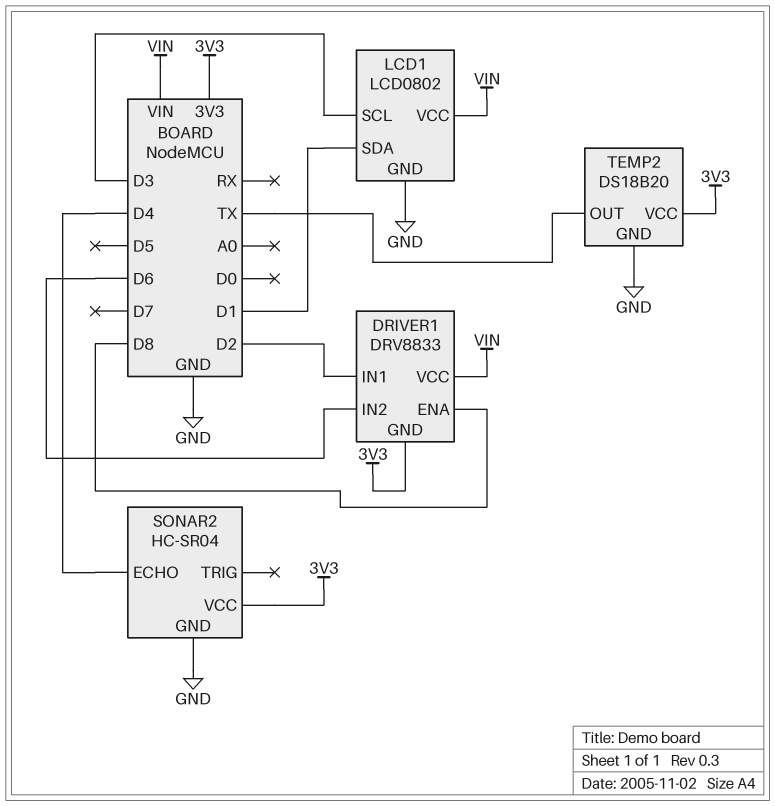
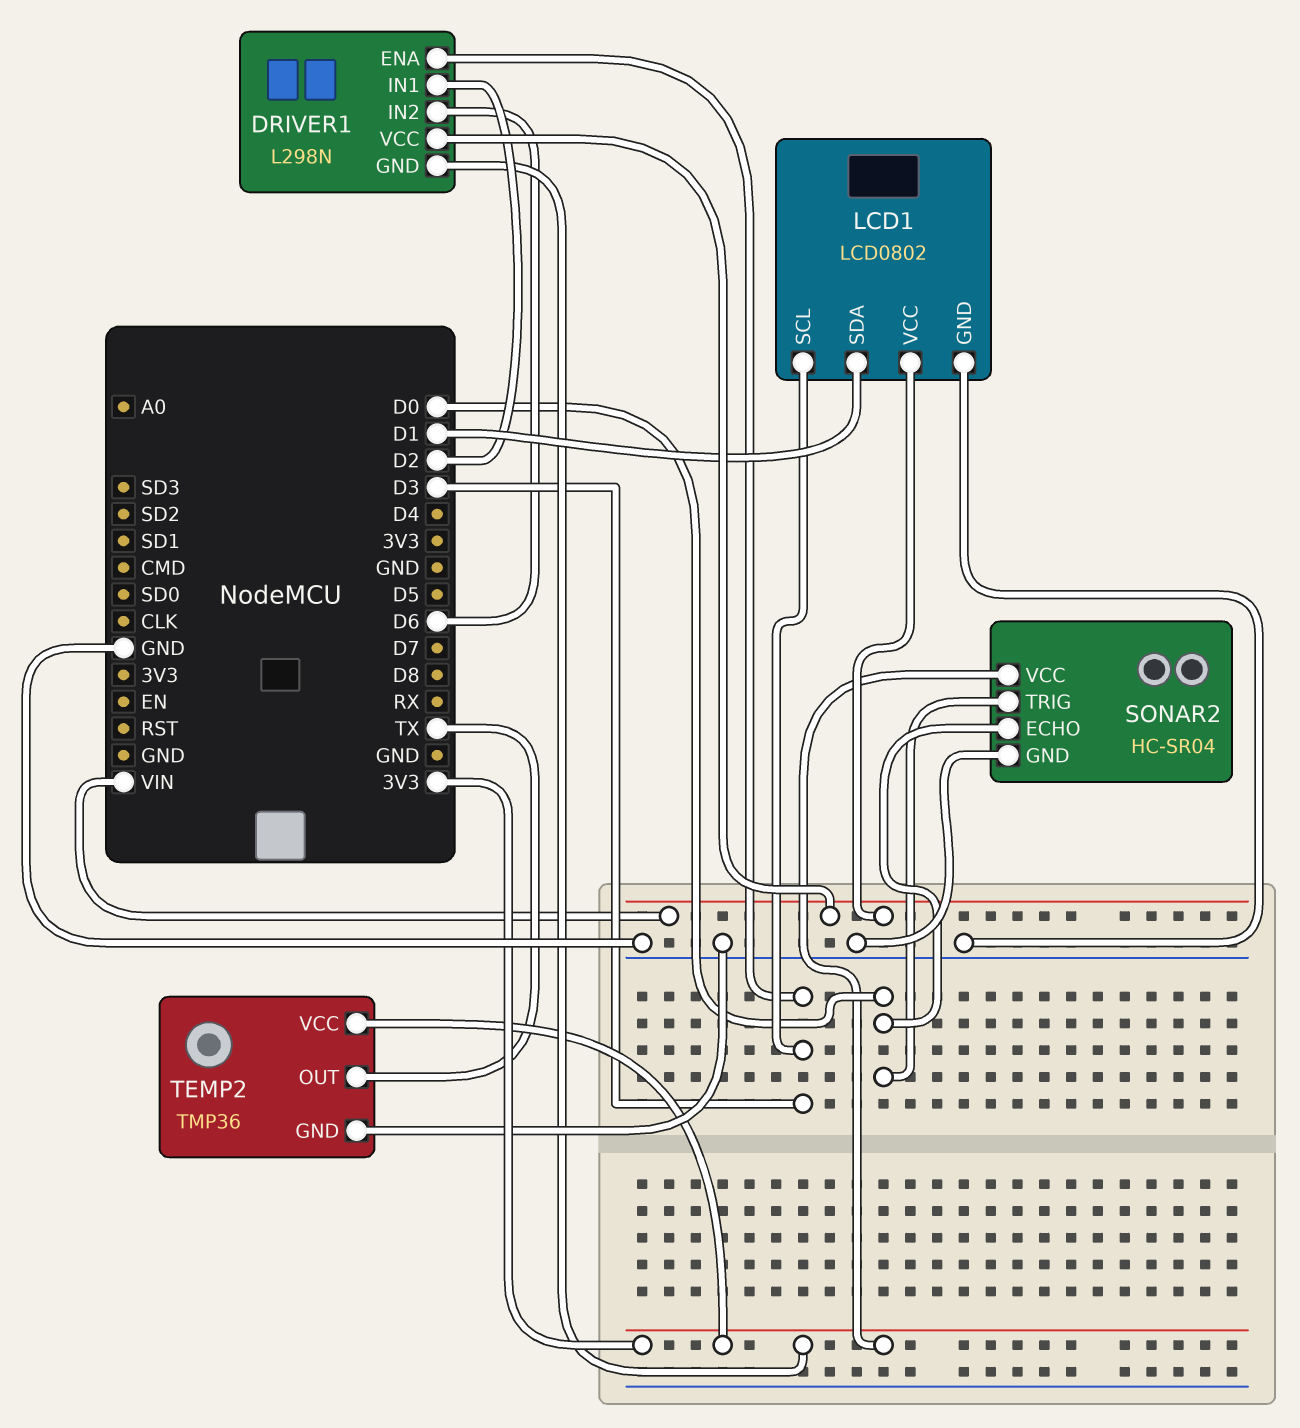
DRIVER1: DRV8833 -> L298N
DRIVER1 pin ENA: D8 -> D3
SONAR2 pin ECHO: D4 -> D0
SONAR2 pin TRIG: none -> D0
TEMP2: DS18B20 -> TMP36

